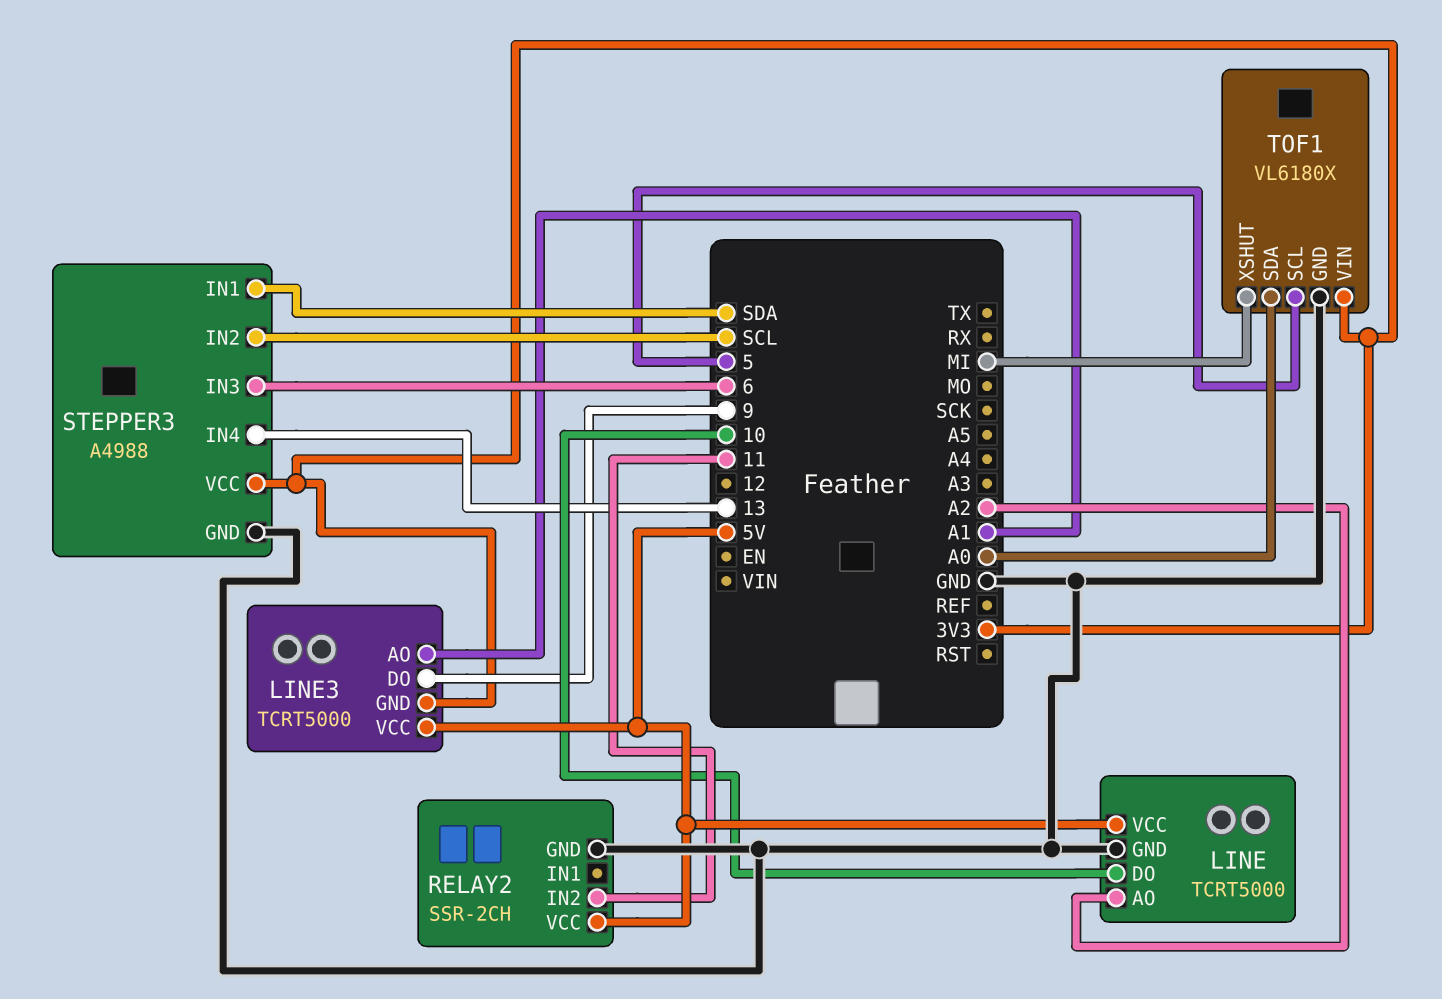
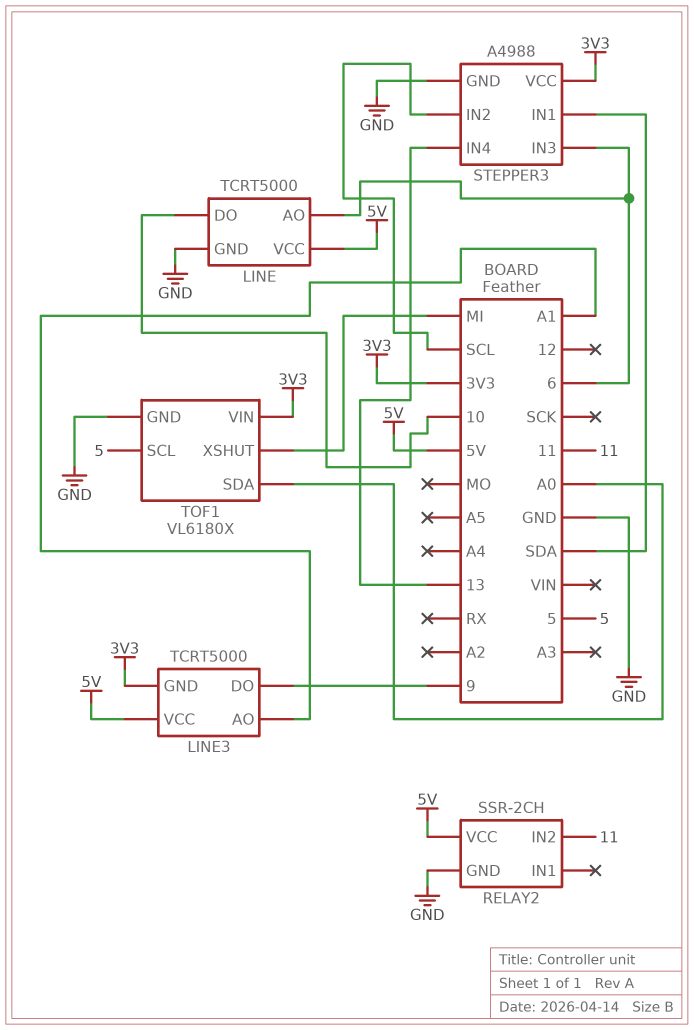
LINE pin AO: A2 -> 6

